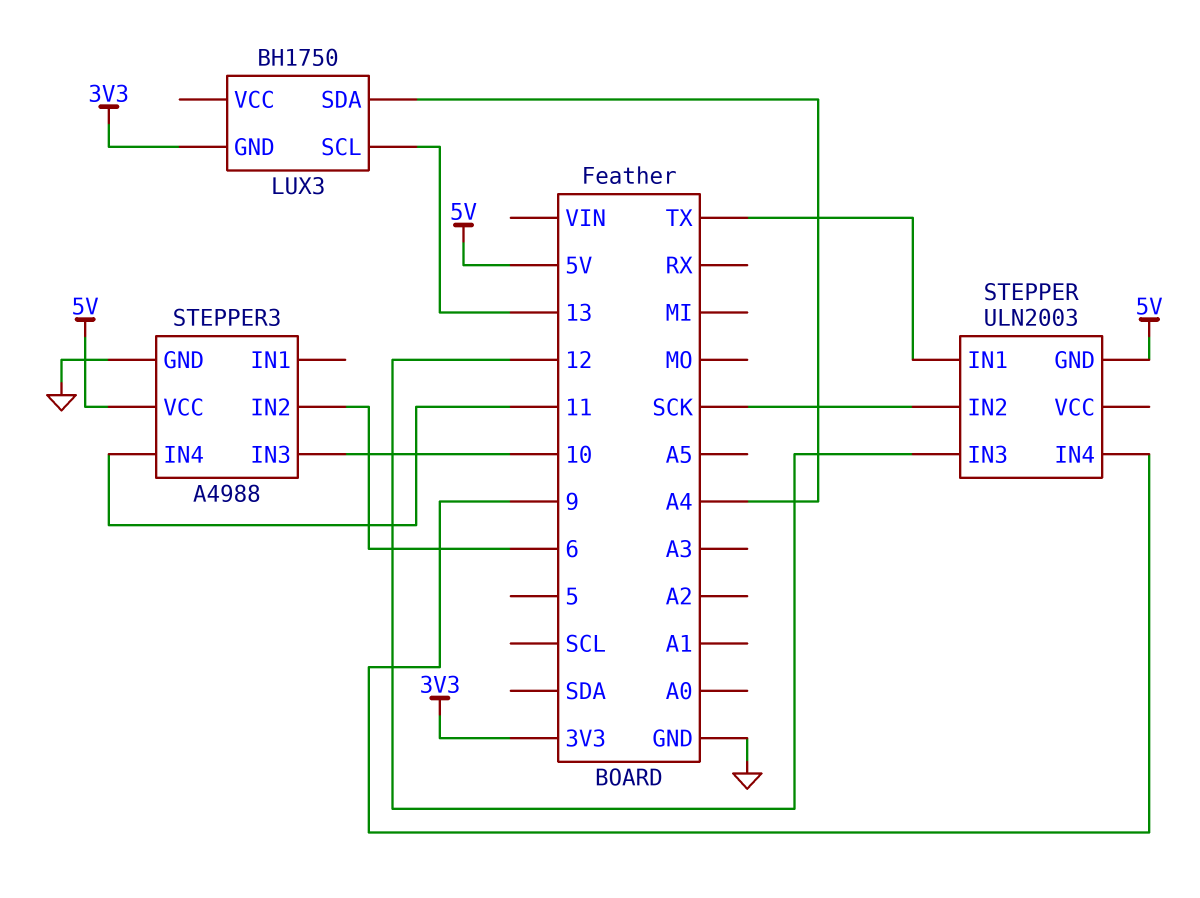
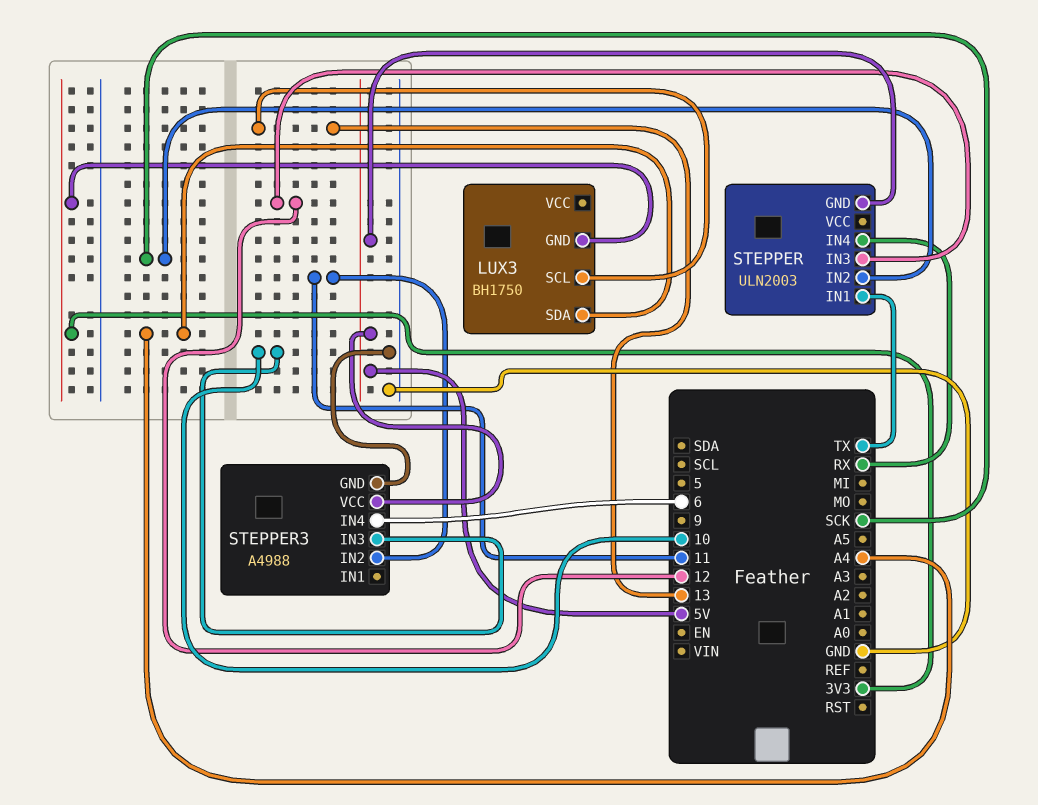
STEPPER pin IN4: 9 -> RX
STEPPER3 pin IN2: 6 -> 11
STEPPER3 pin IN4: 11 -> 6

